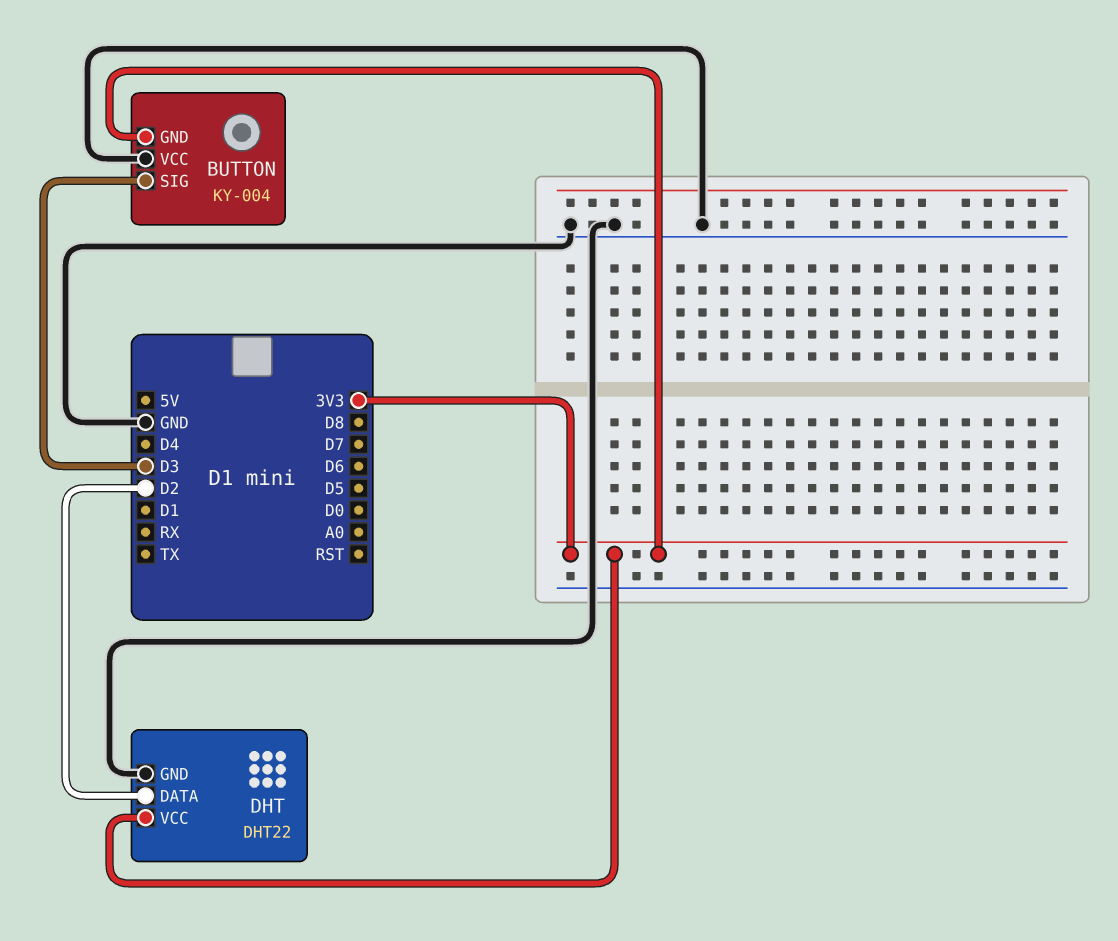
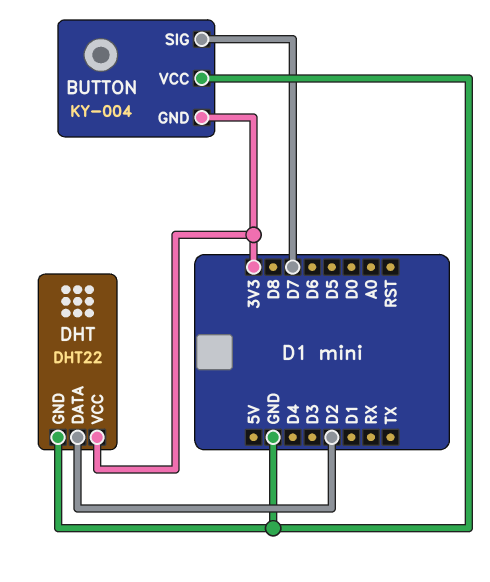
BUTTON pin SIG: D3 -> D7

